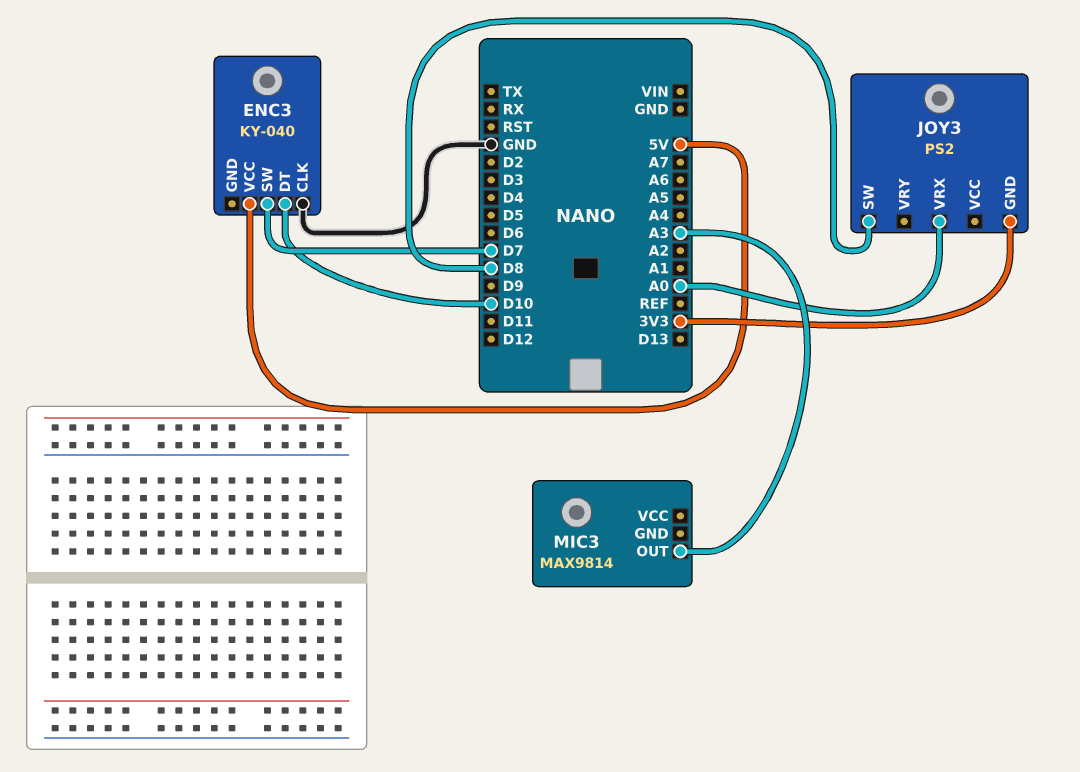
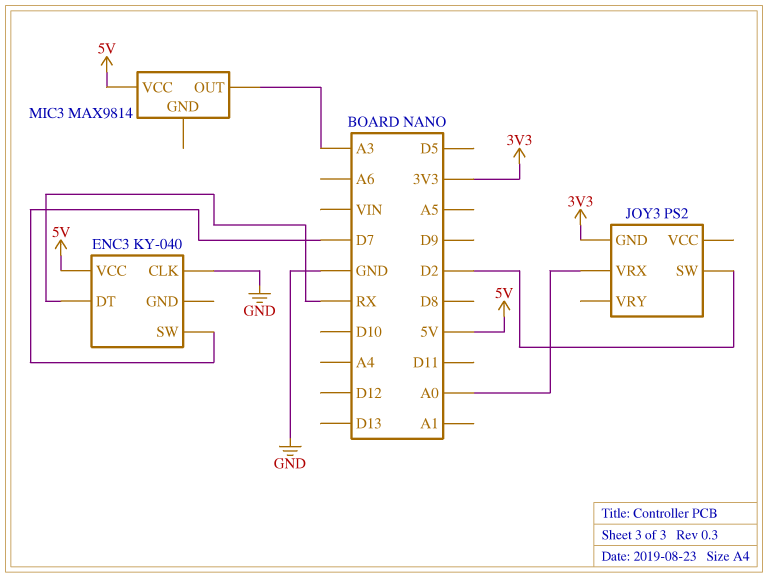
ENC3 pin DT: D10 -> RX
JOY3 pin SW: D8 -> D2
MIC3 pin VCC: none -> 5V

